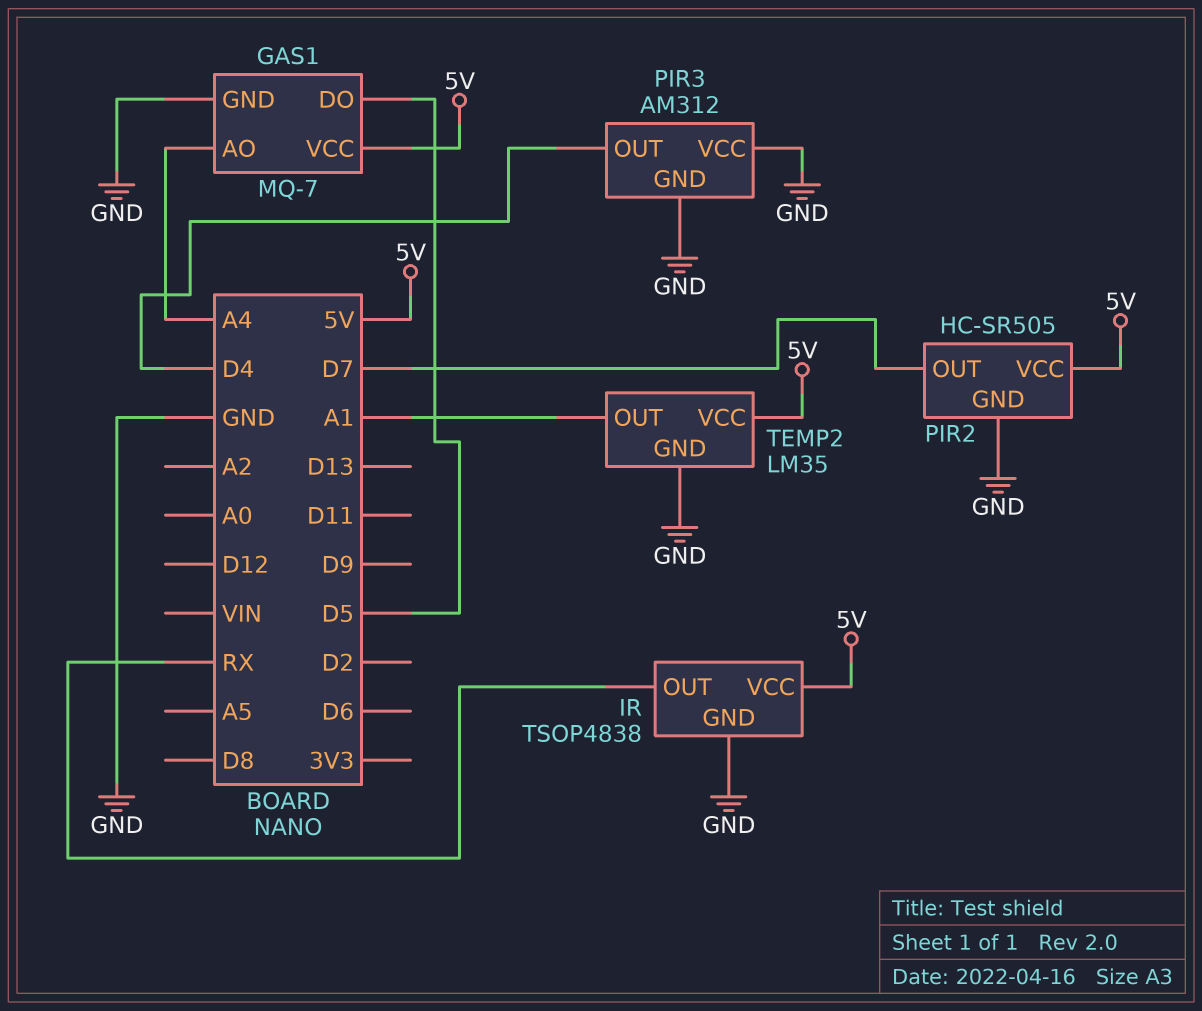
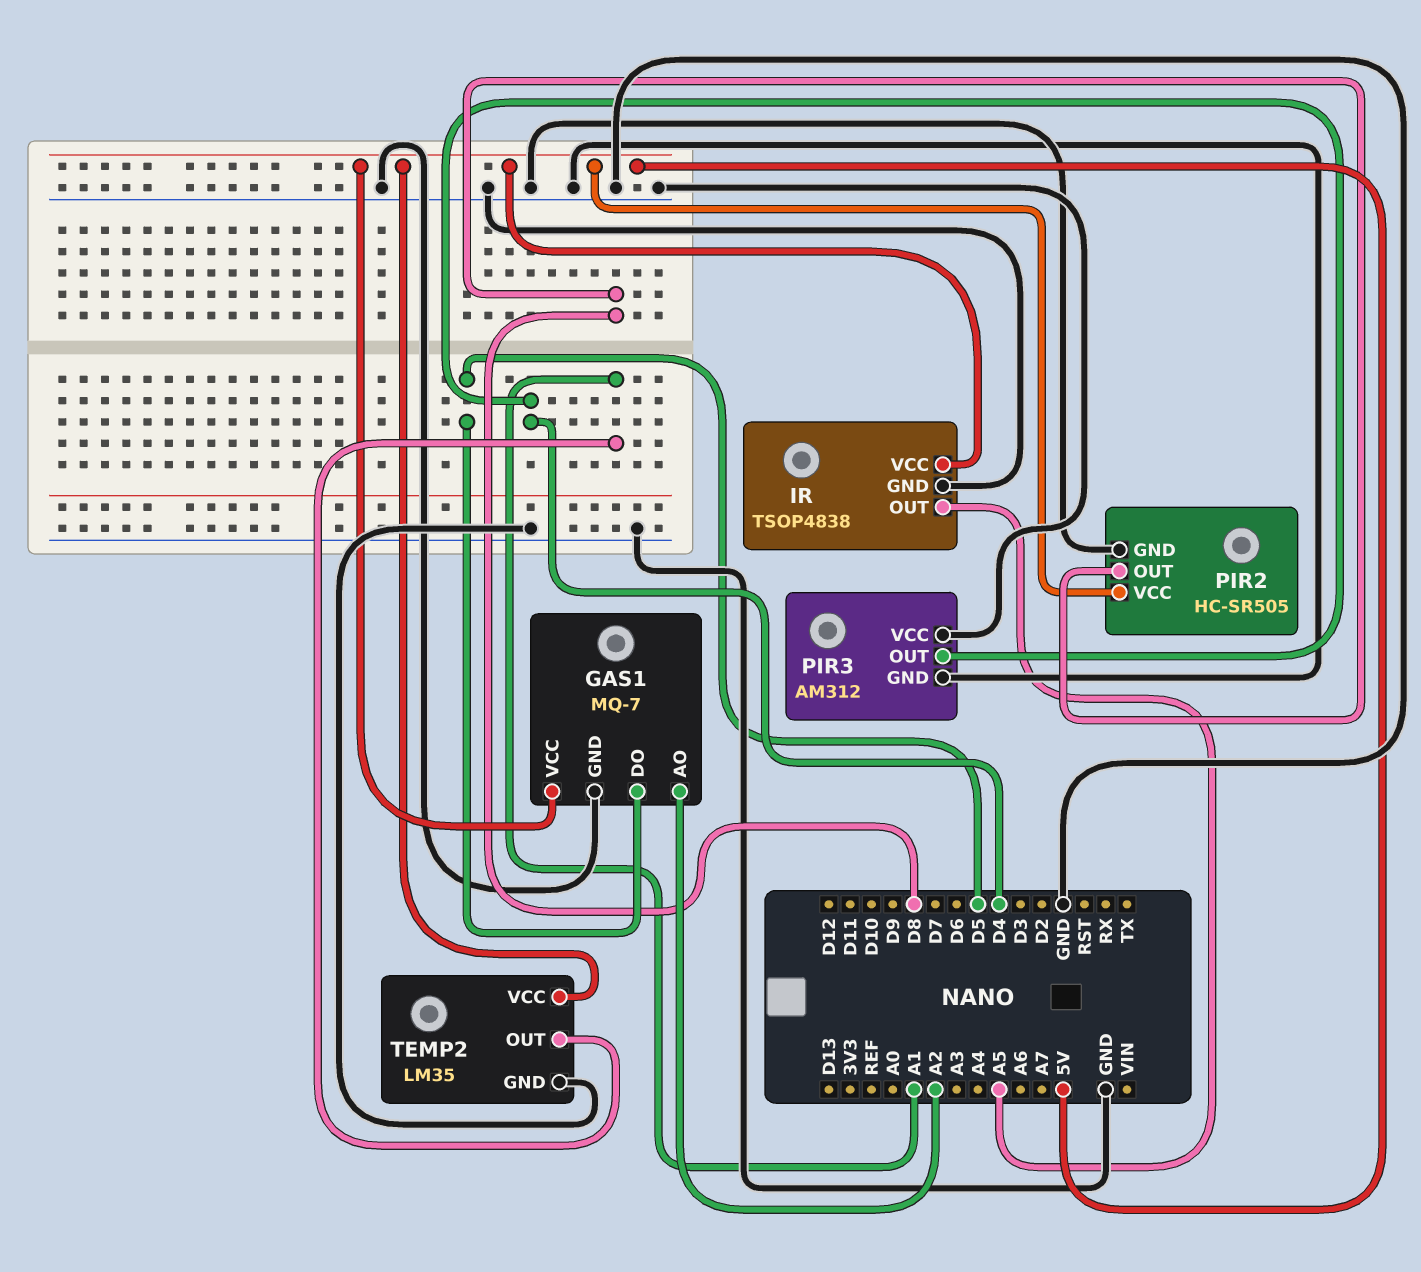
GAS1 pin AO: A4 -> A2
IR pin OUT: RX -> A5
PIR2 pin OUT: D7 -> D8

